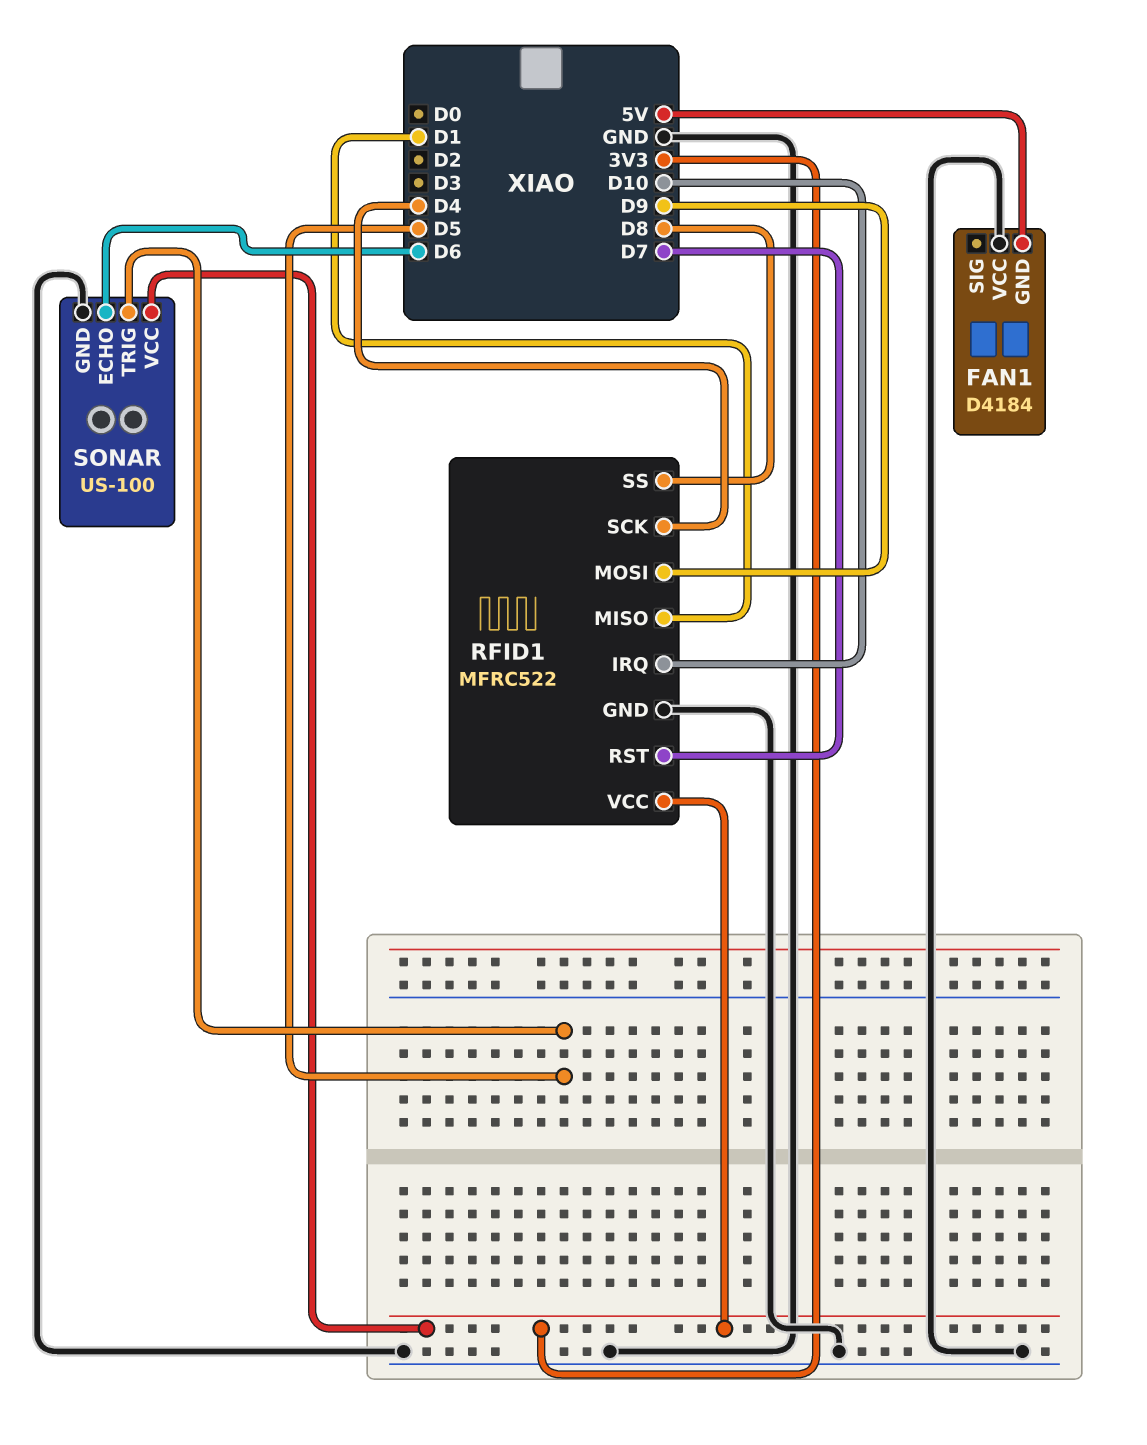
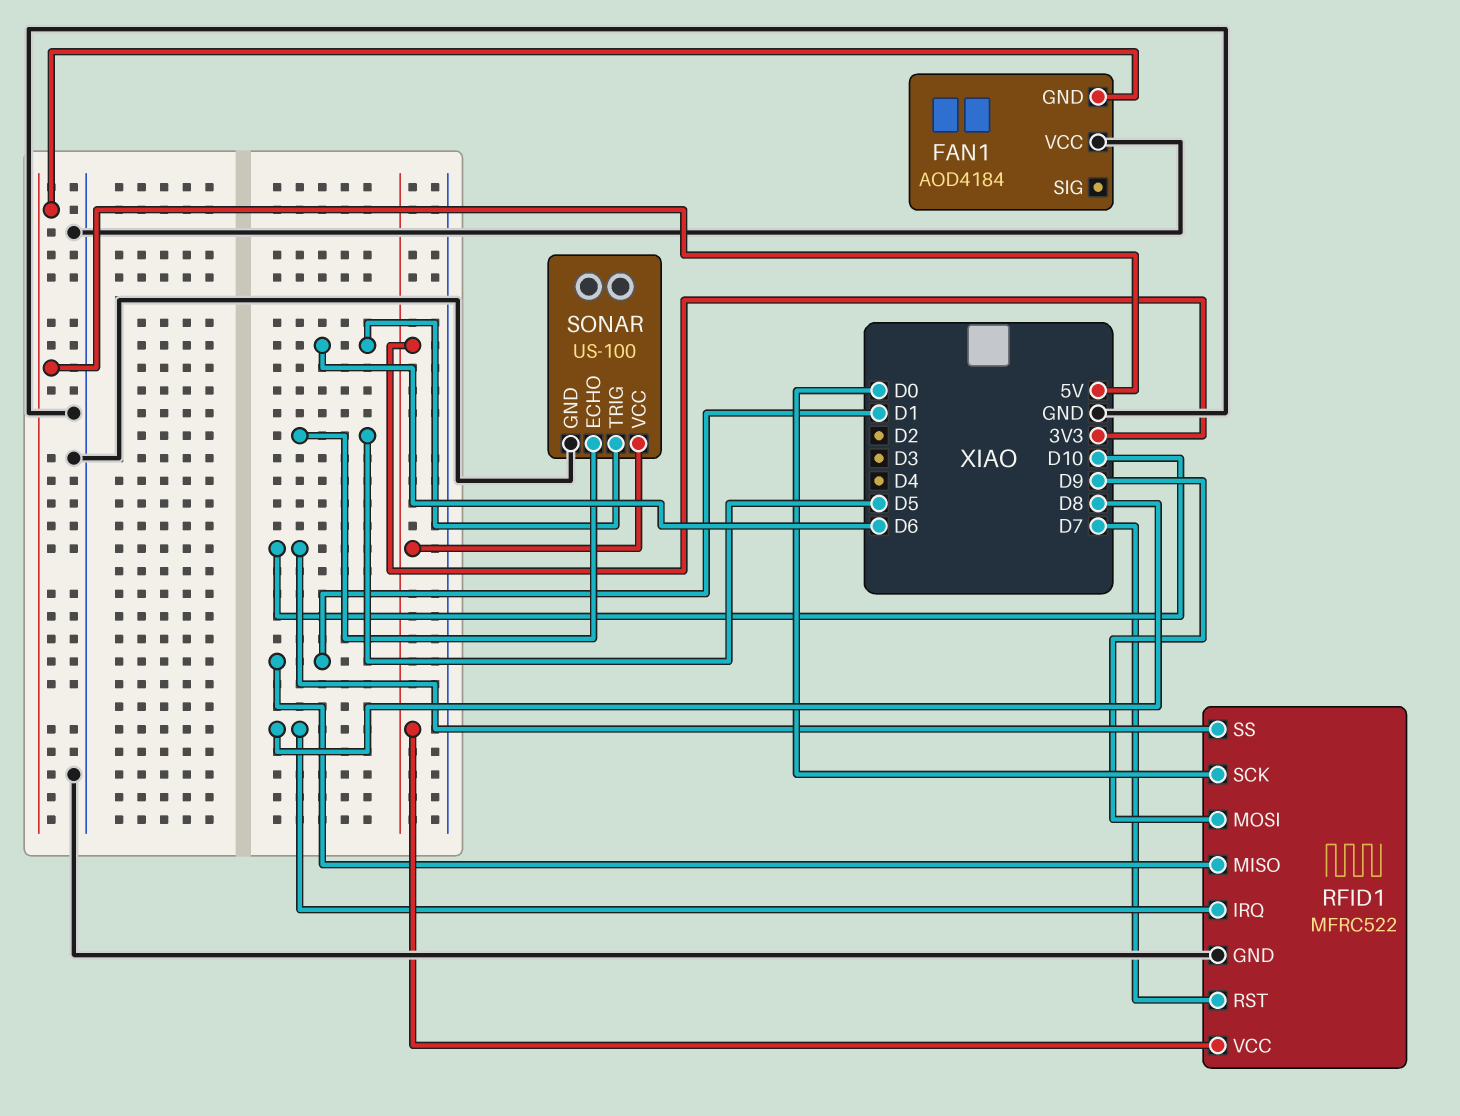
FAN1: D4184 -> AOD4184
RFID1 pin IRQ: D10 -> D8
RFID1 pin SCK: D4 -> D0
RFID1 pin SS: D8 -> D10
SONAR pin ECHO: D6 -> D5
SONAR pin TRIG: D5 -> D6

